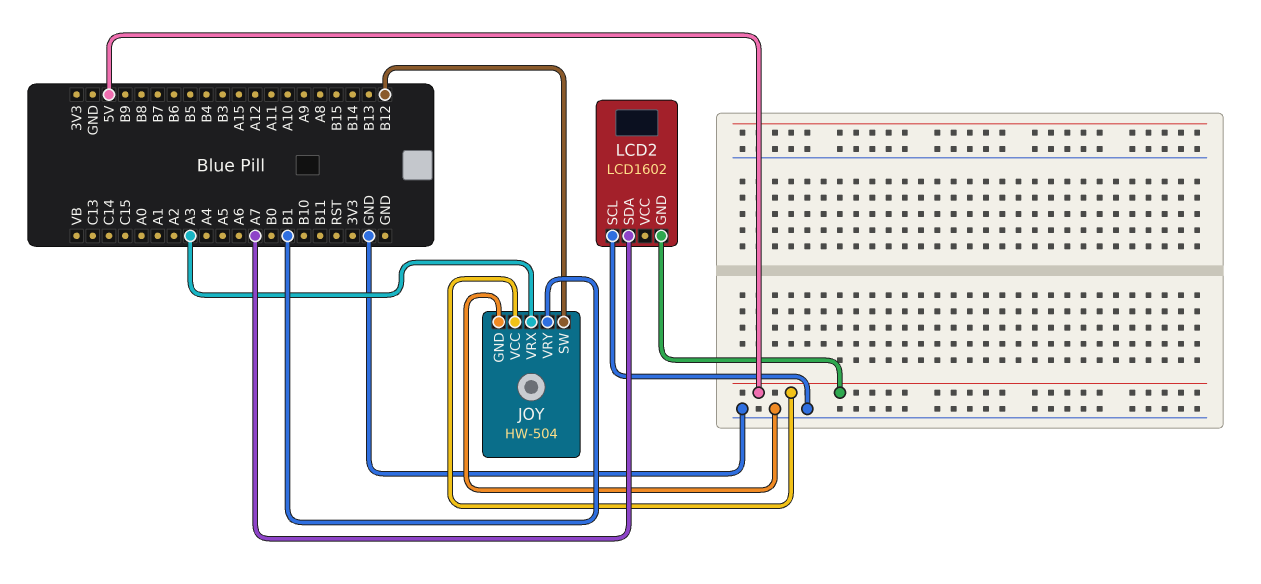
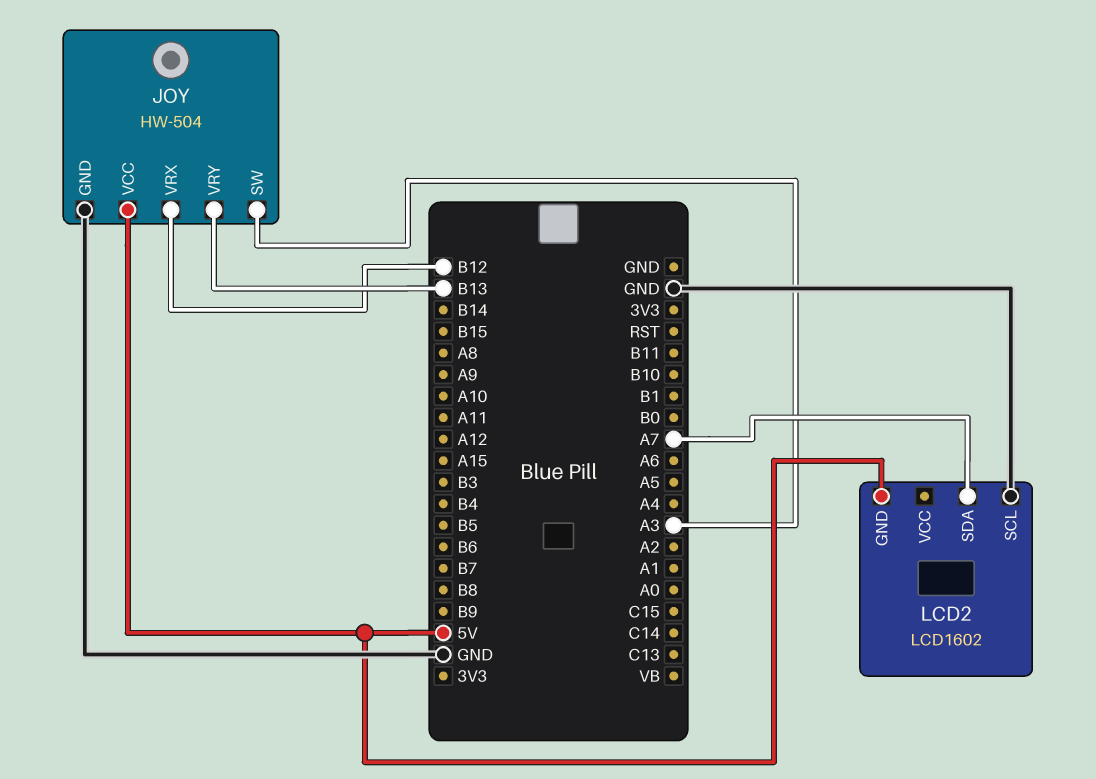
JOY pin SW: B12 -> A3
JOY pin VRX: A3 -> B12
JOY pin VRY: B1 -> B13

